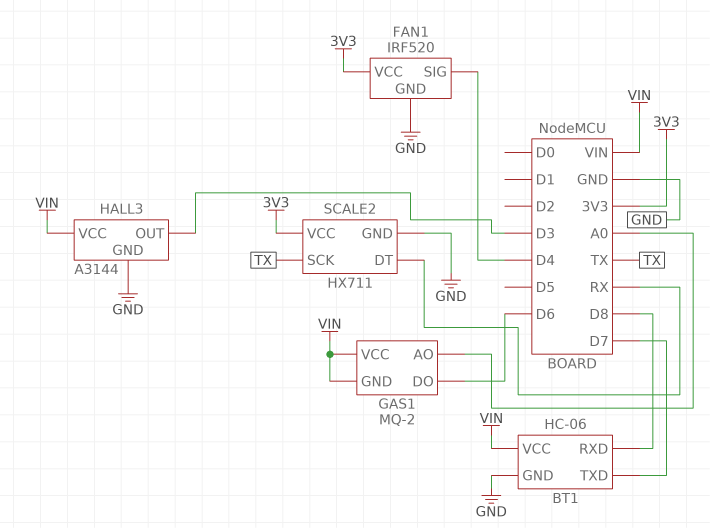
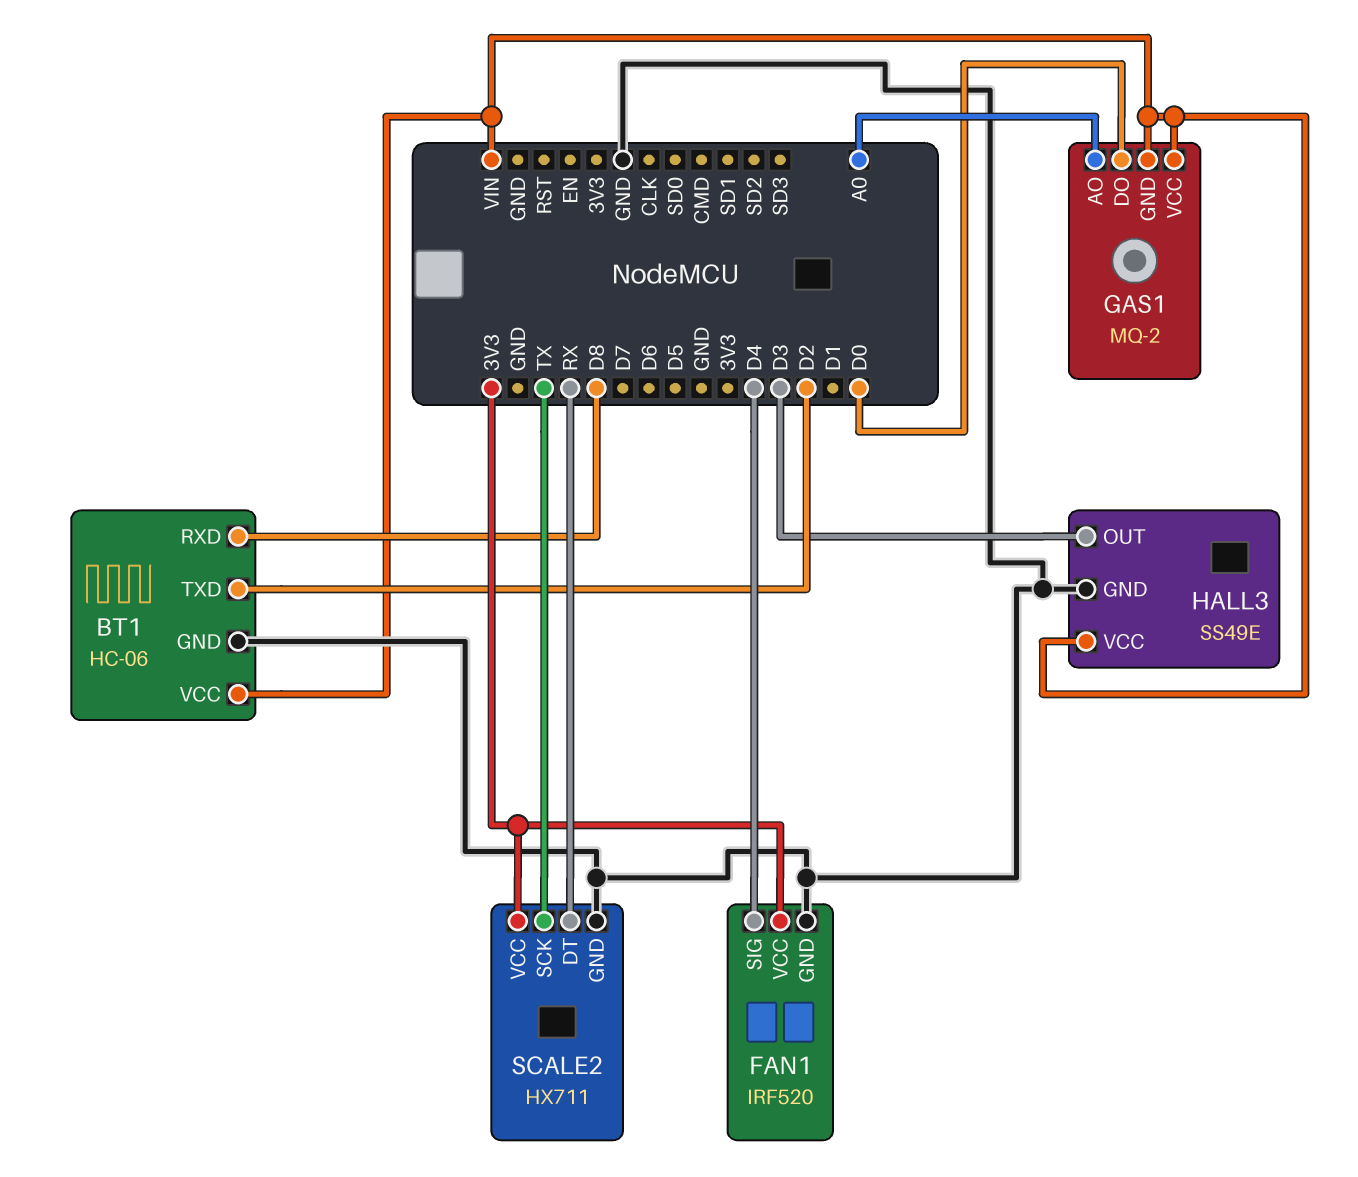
BT1 pin TXD: D7 -> D2
GAS1 pin DO: D6 -> D0
HALL3: A3144 -> SS49E

